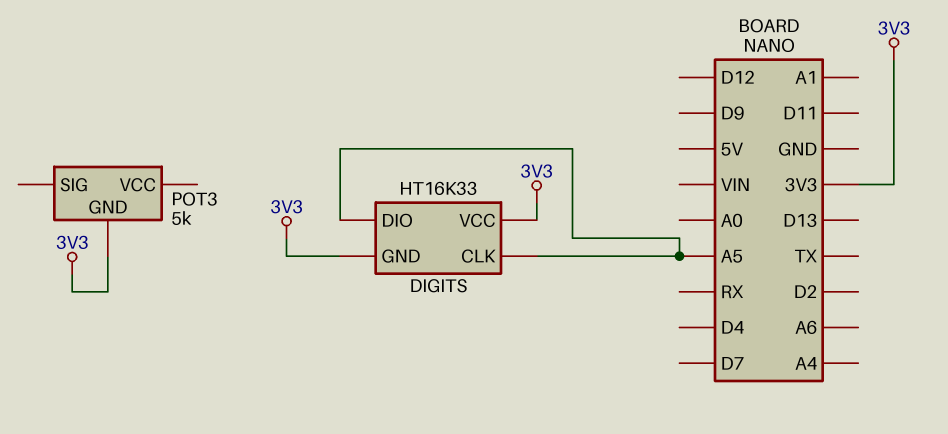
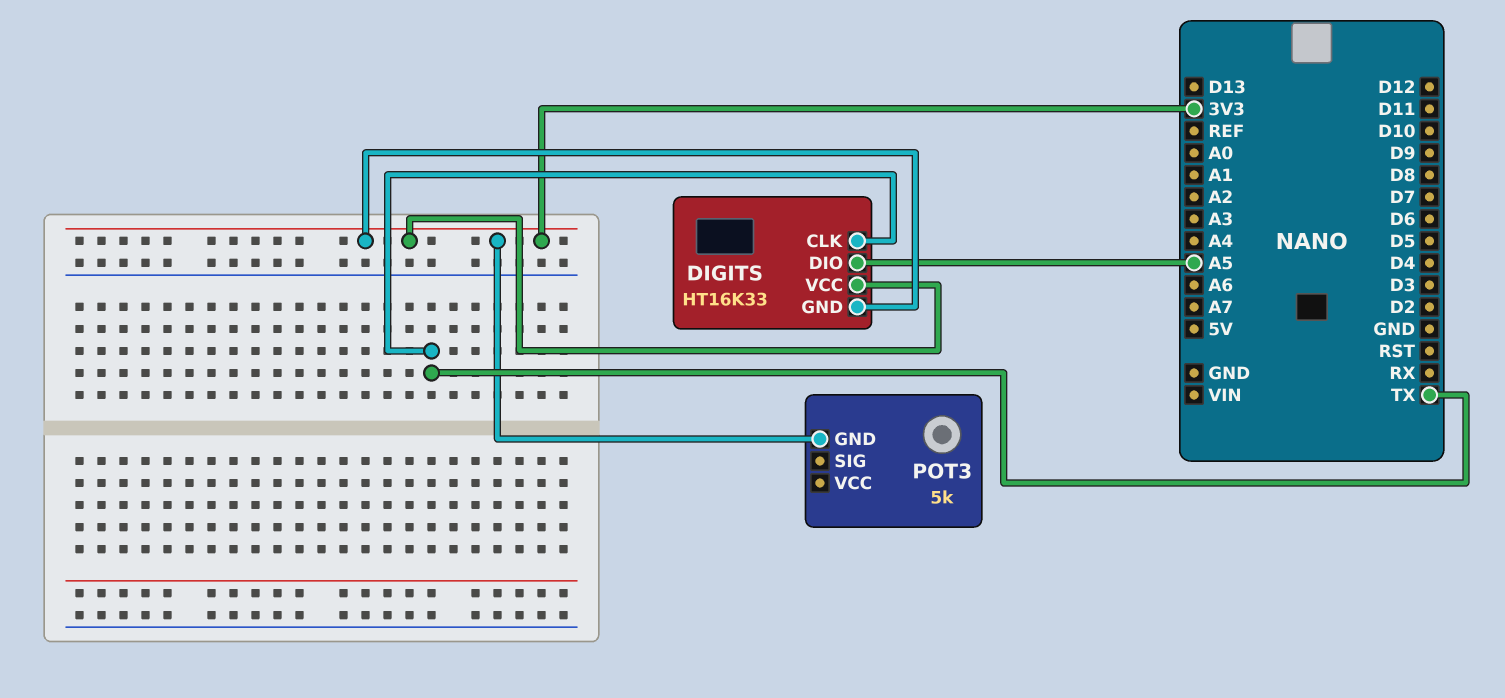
DIGITS pin CLK: A5 -> TX

